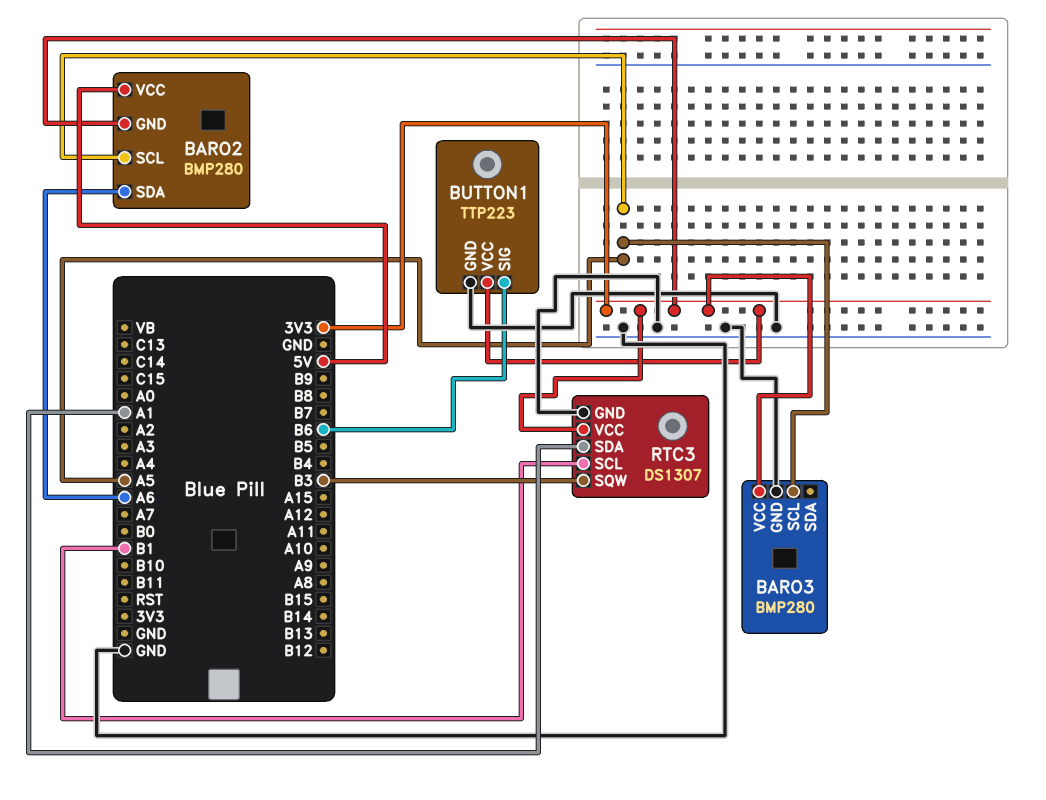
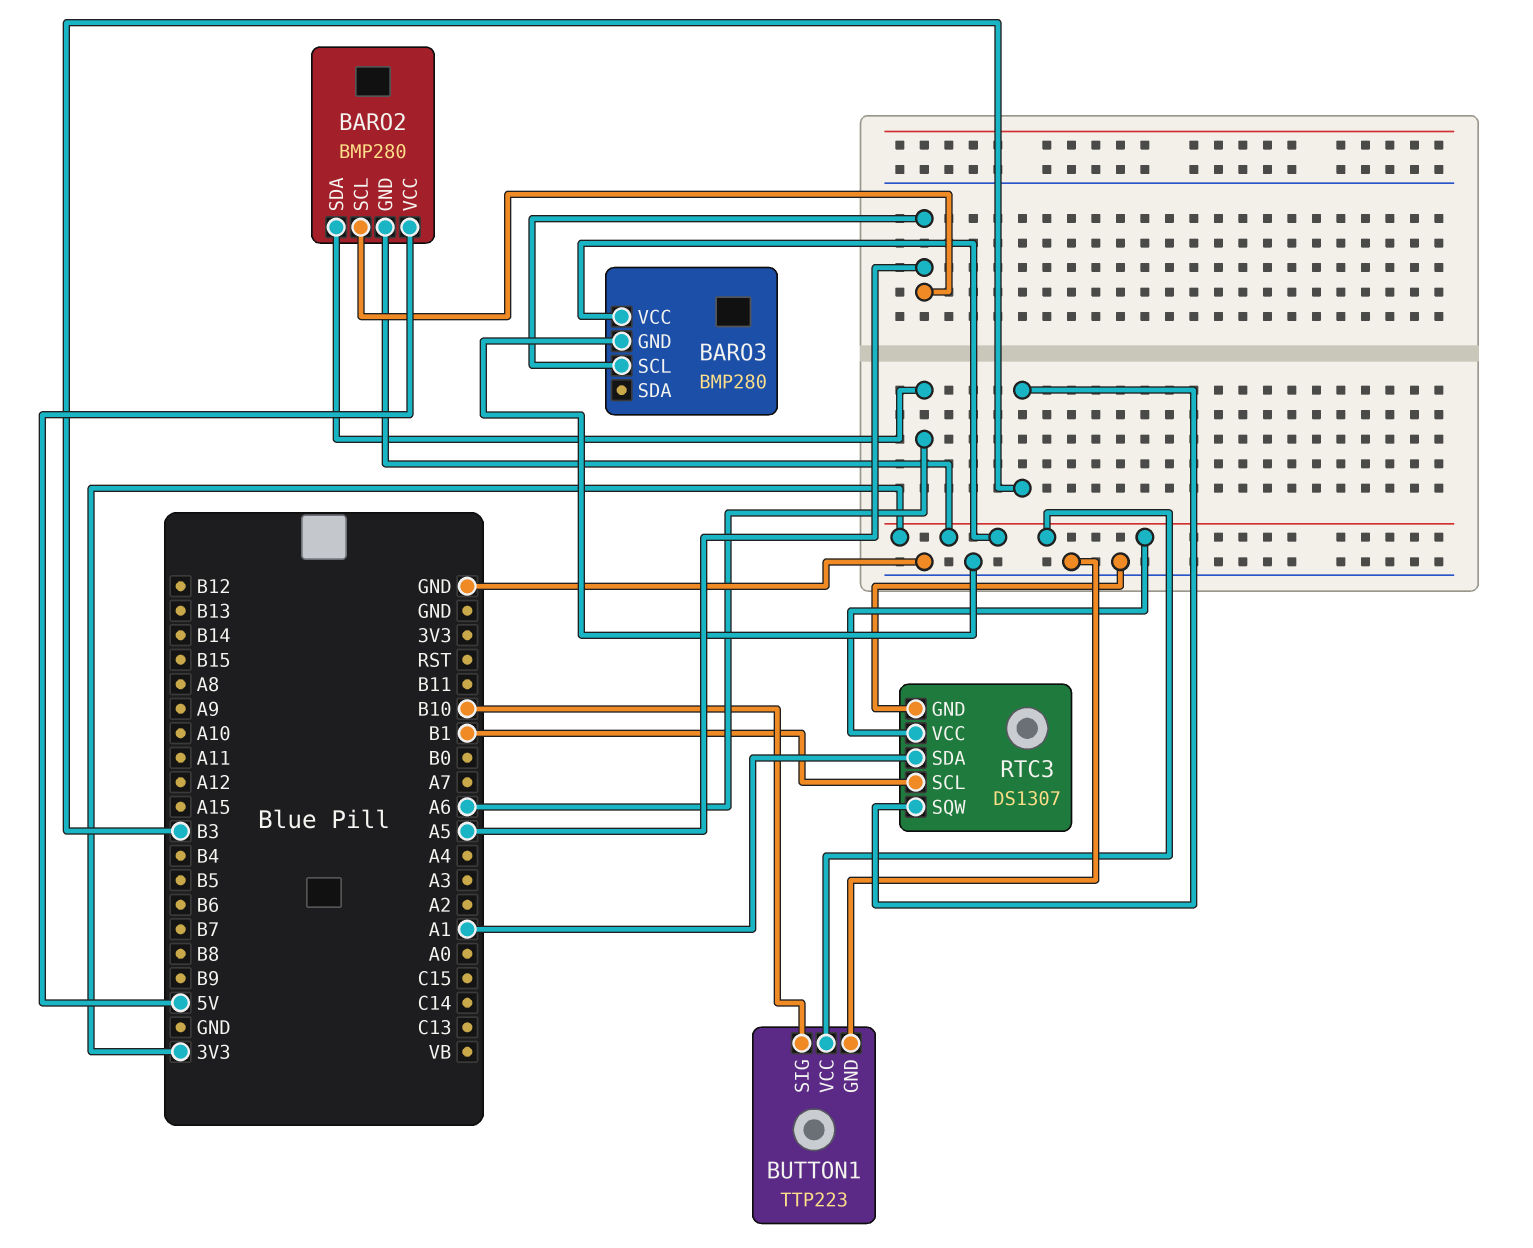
BUTTON1 pin SIG: B6 -> B10

